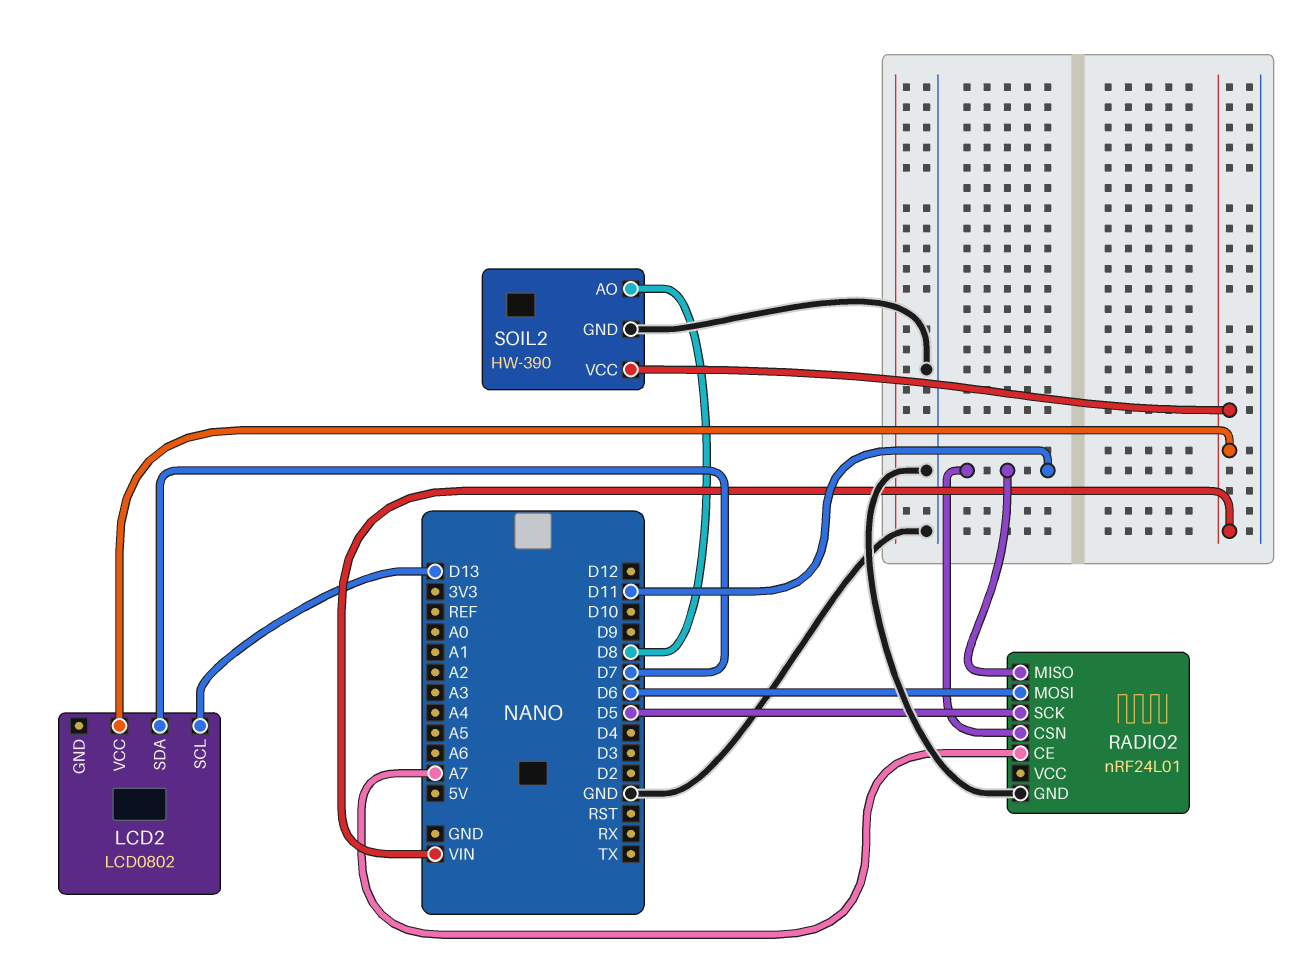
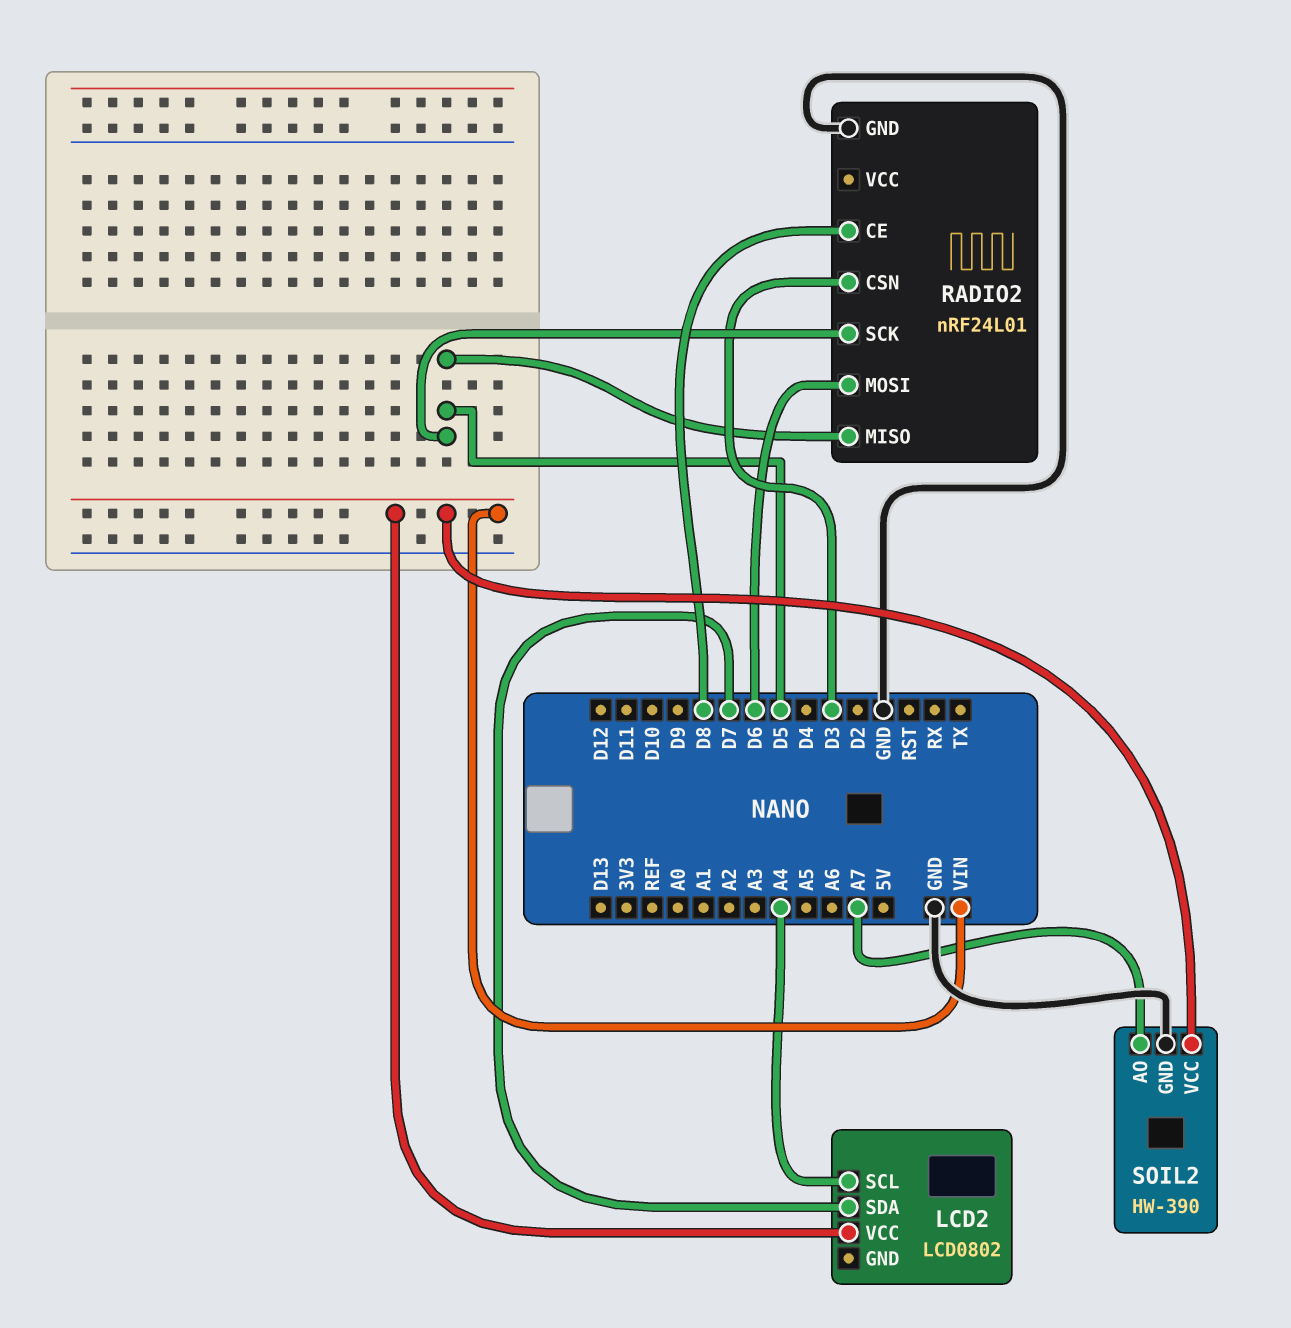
LCD2 pin SCL: D13 -> A4
RADIO2 pin CE: A7 -> D8
RADIO2 pin CSN: D11 -> D3
RADIO2 pin MISO: D11 -> D5
SOIL2 pin AO: D8 -> A7

